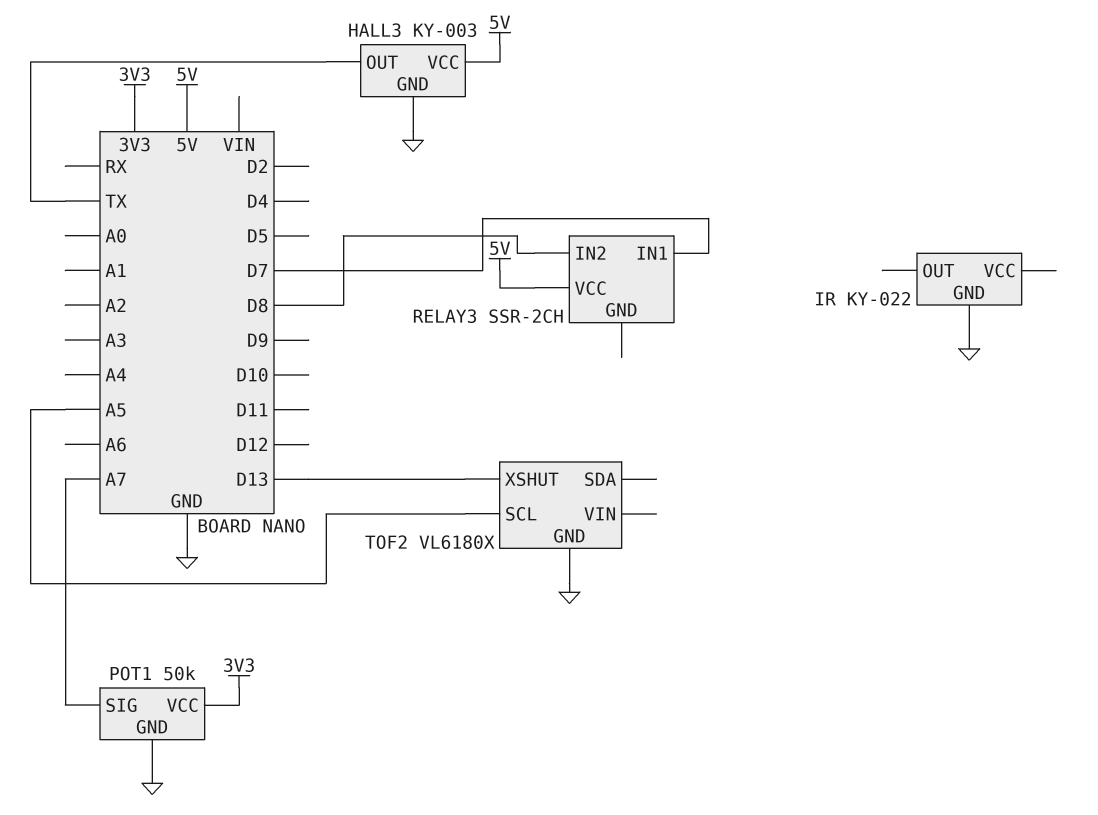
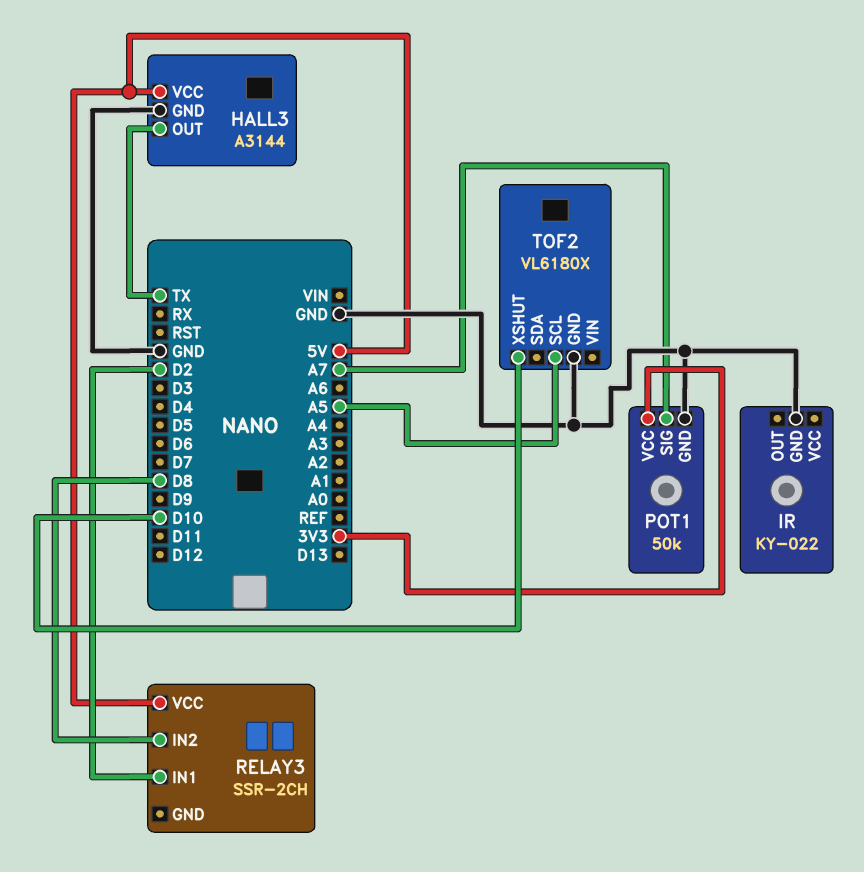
HALL3: KY-003 -> A3144
RELAY3 pin IN1: D7 -> D2
TOF2 pin XSHUT: D13 -> D10

